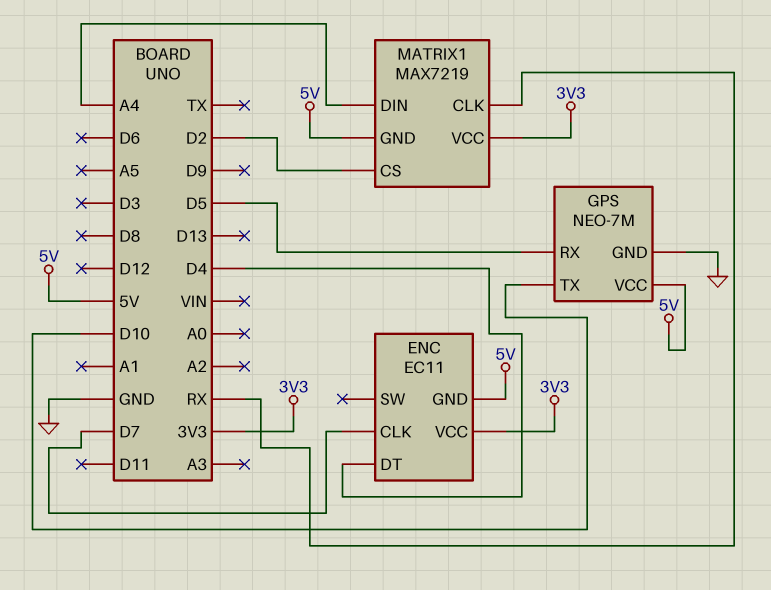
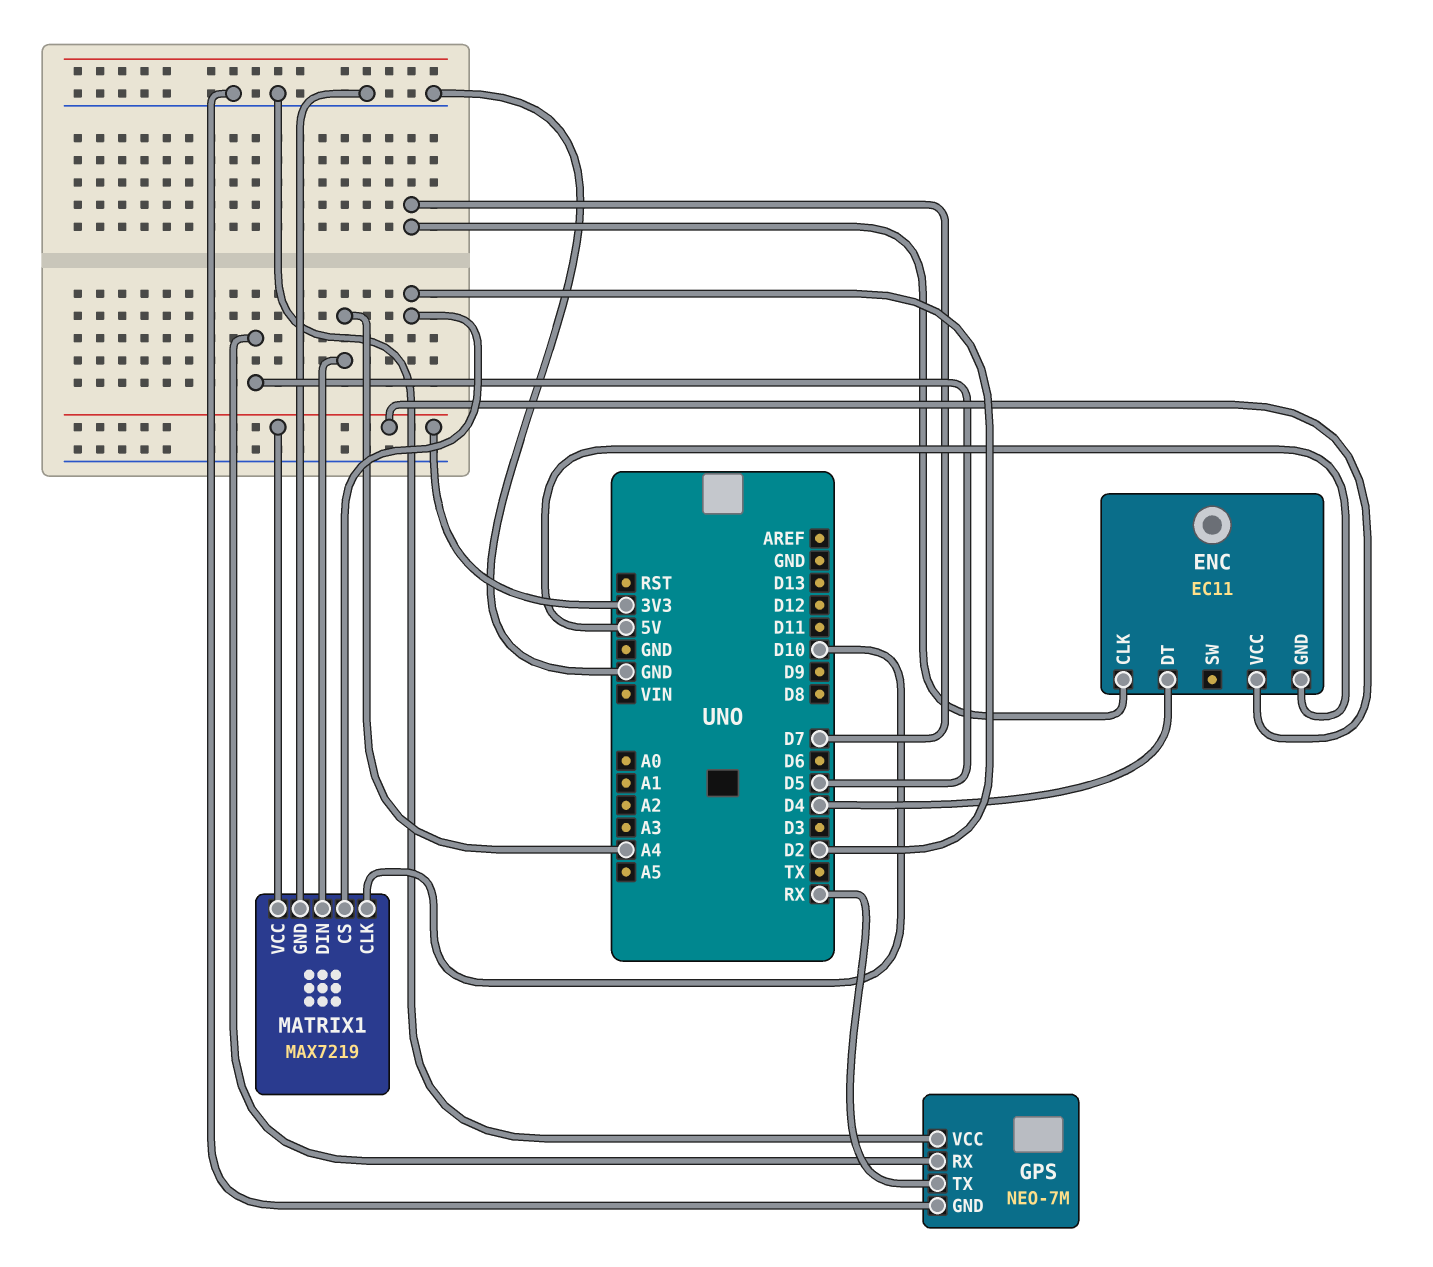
GPS pin TX: D10 -> RX
GPS pin VCC: 5V -> GND
MATRIX1 pin CLK: RX -> D10
MATRIX1 pin GND: 5V -> GND

